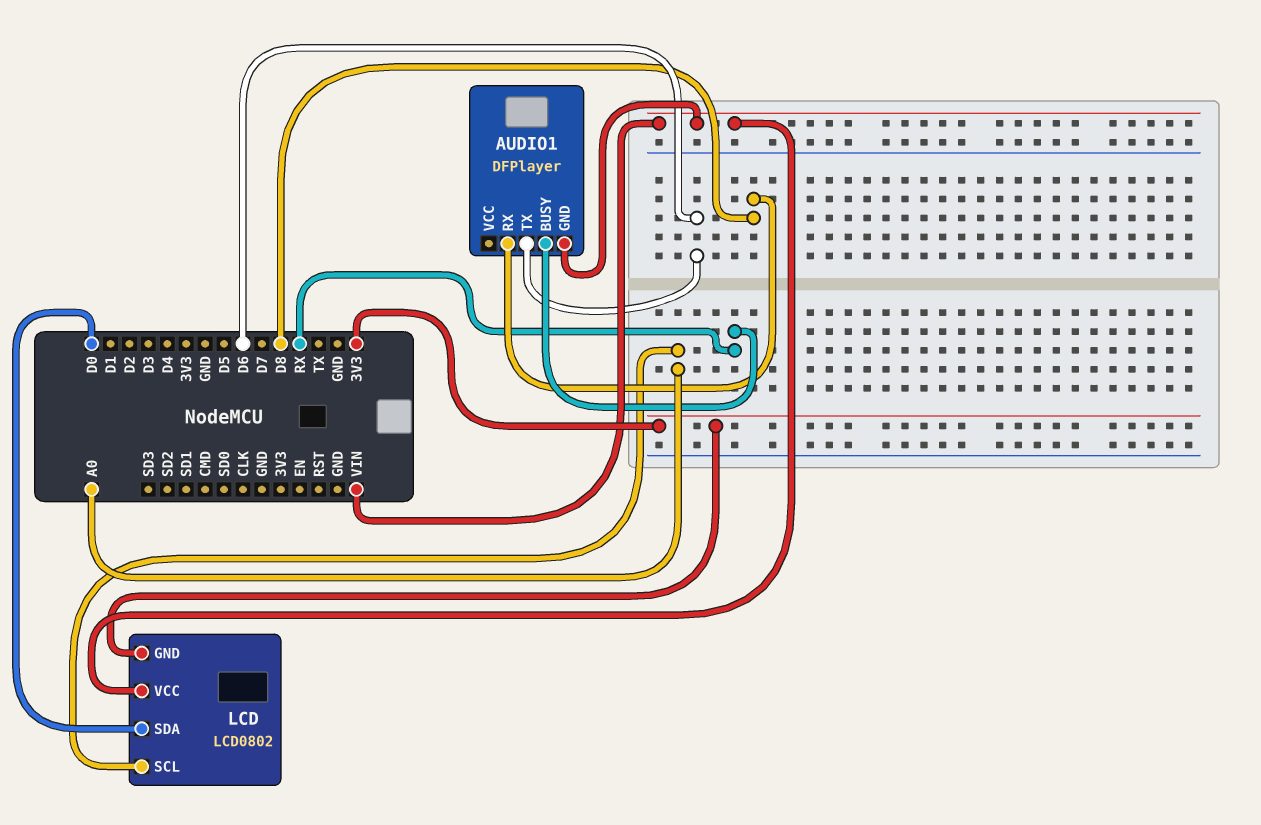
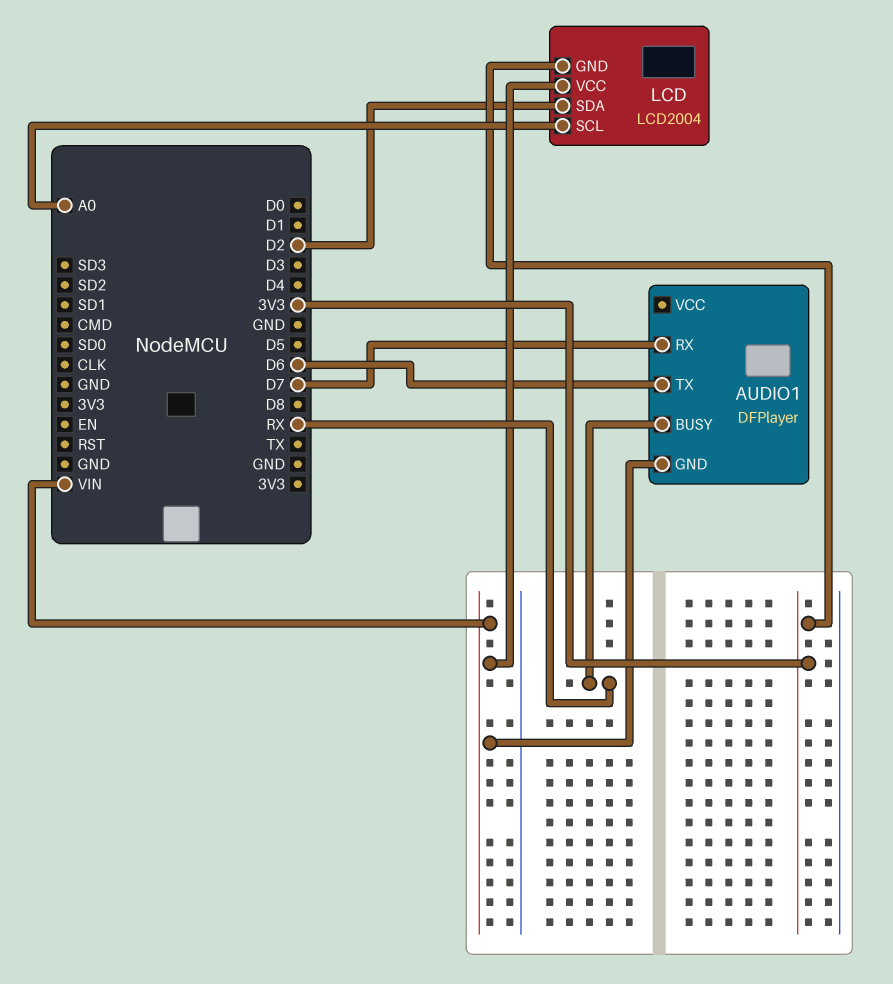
AUDIO1 pin RX: D8 -> D7
LCD: LCD0802 -> LCD2004
LCD pin SDA: D0 -> D2

